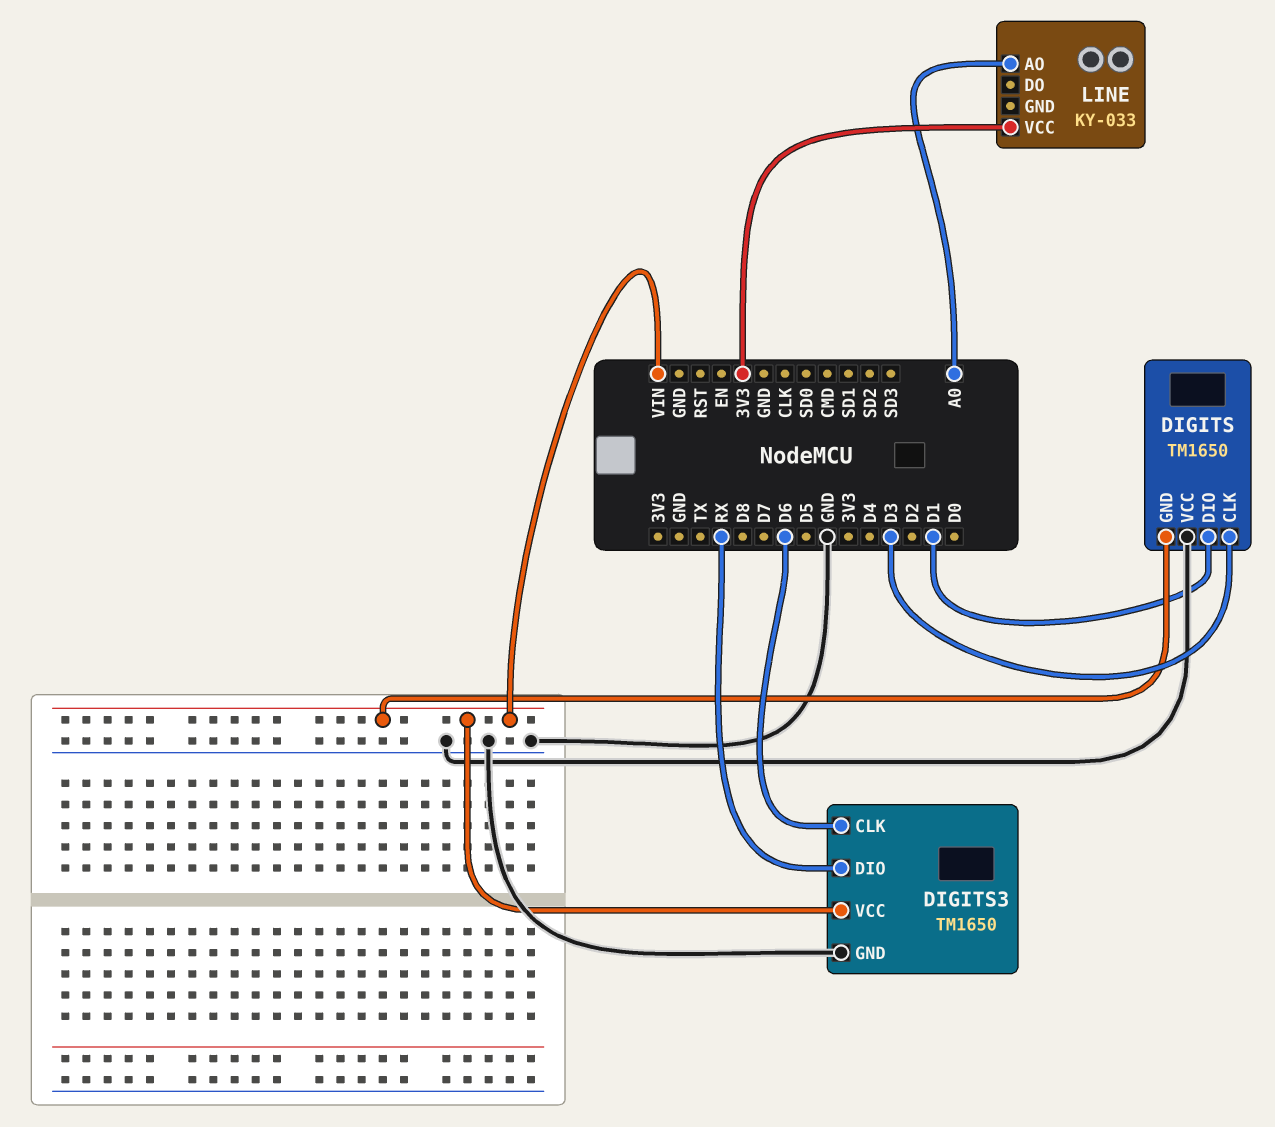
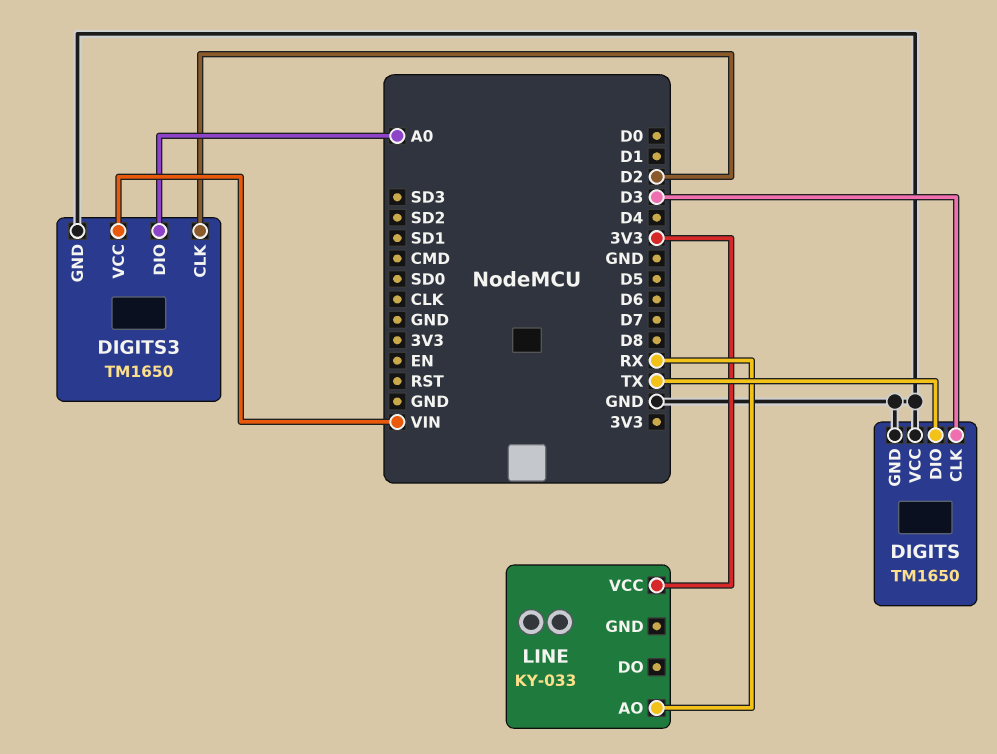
DIGITS pin DIO: D1 -> TX
DIGITS pin GND: VIN -> GND
DIGITS3 pin CLK: D6 -> D2
DIGITS3 pin DIO: RX -> A0
LINE pin AO: A0 -> RX

